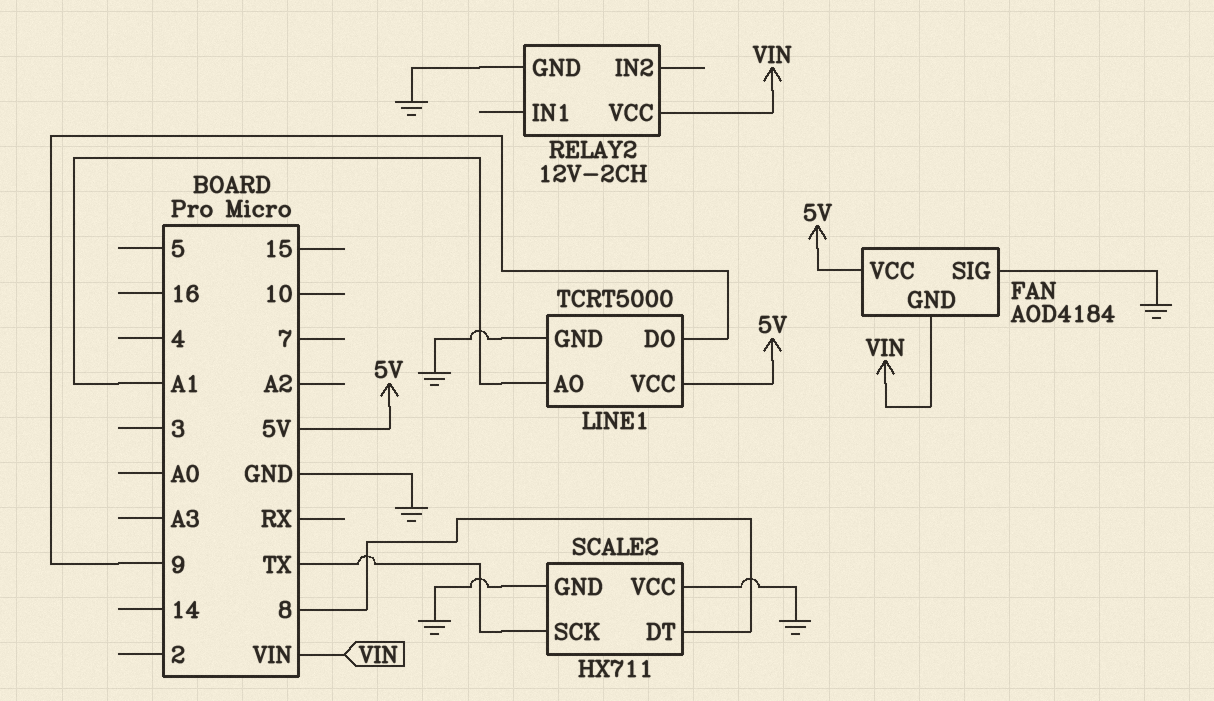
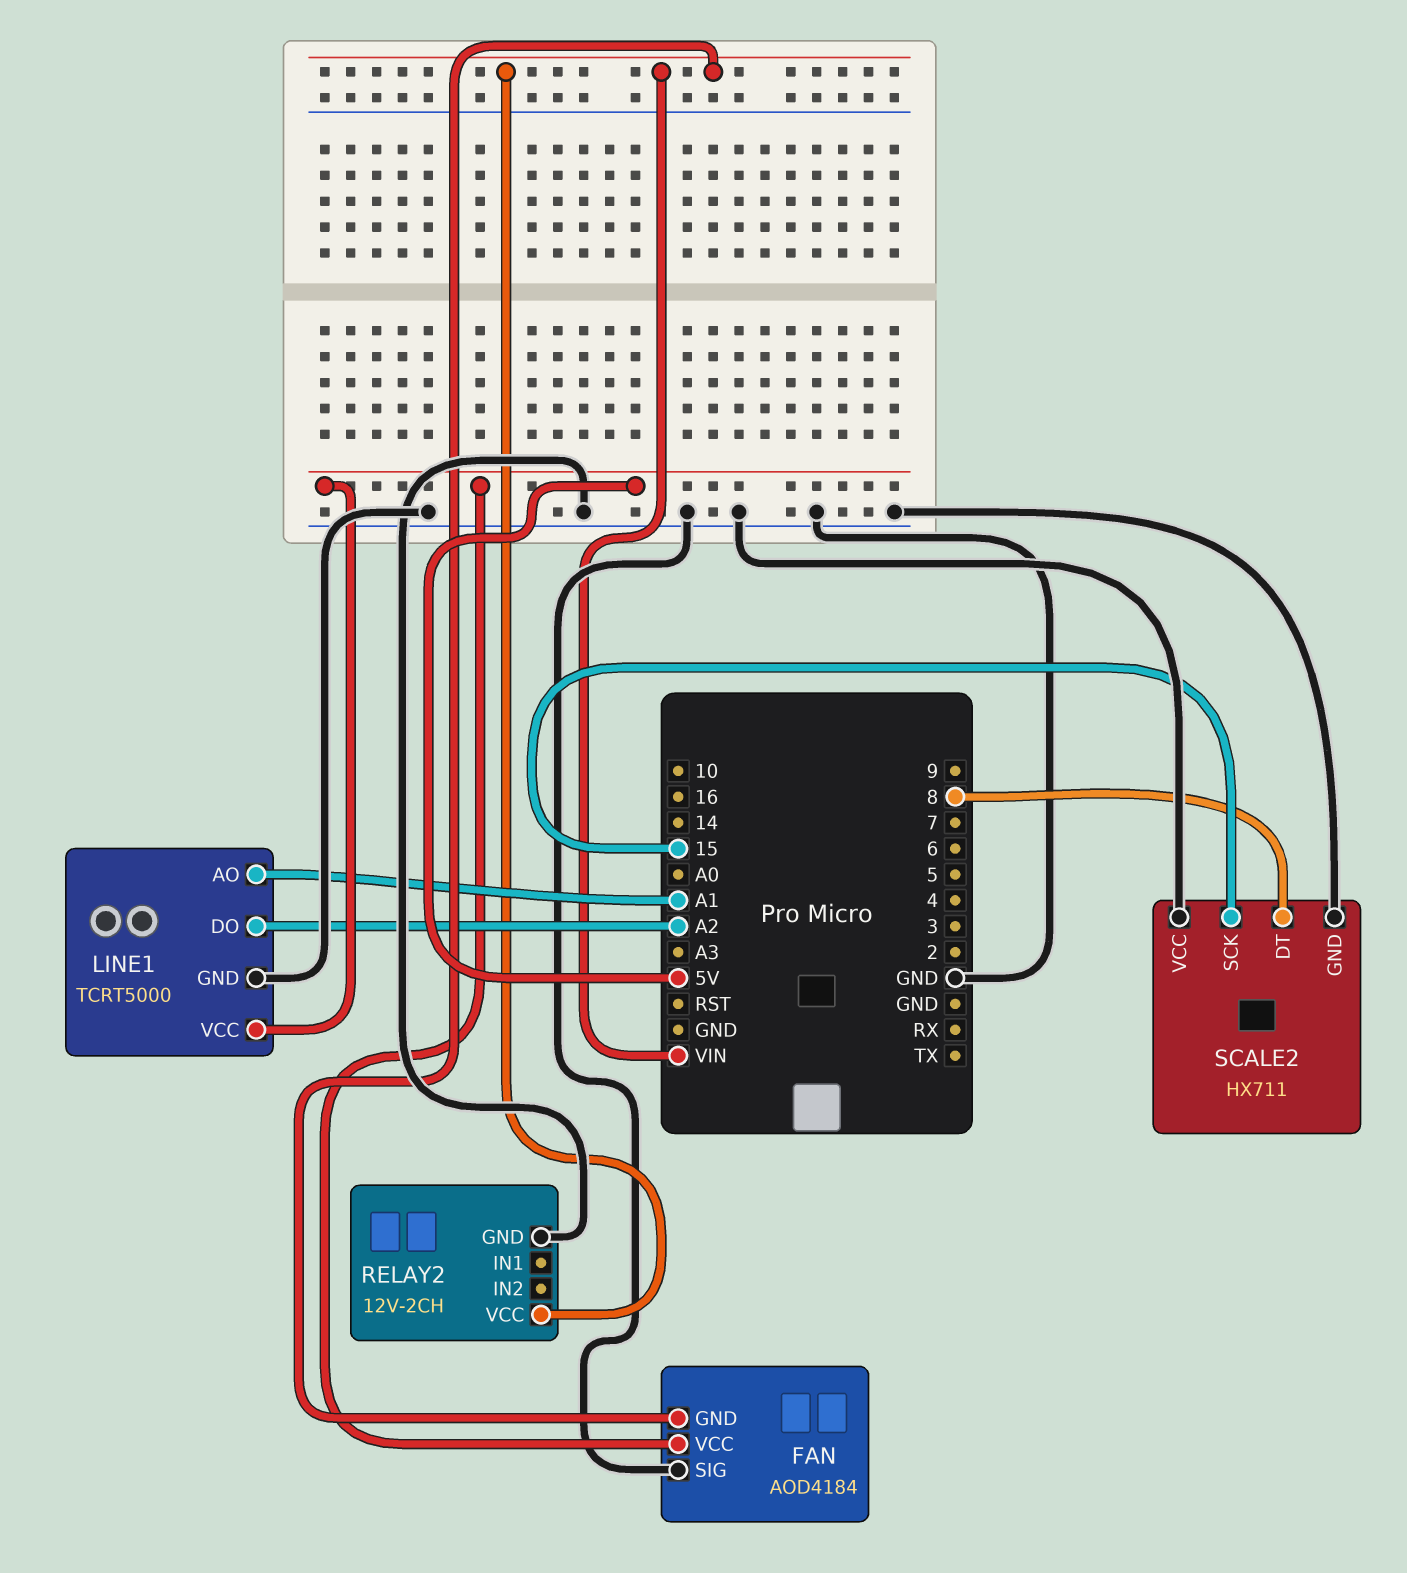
LINE1 pin DO: 9 -> A2
SCALE2 pin SCK: TX -> 15

